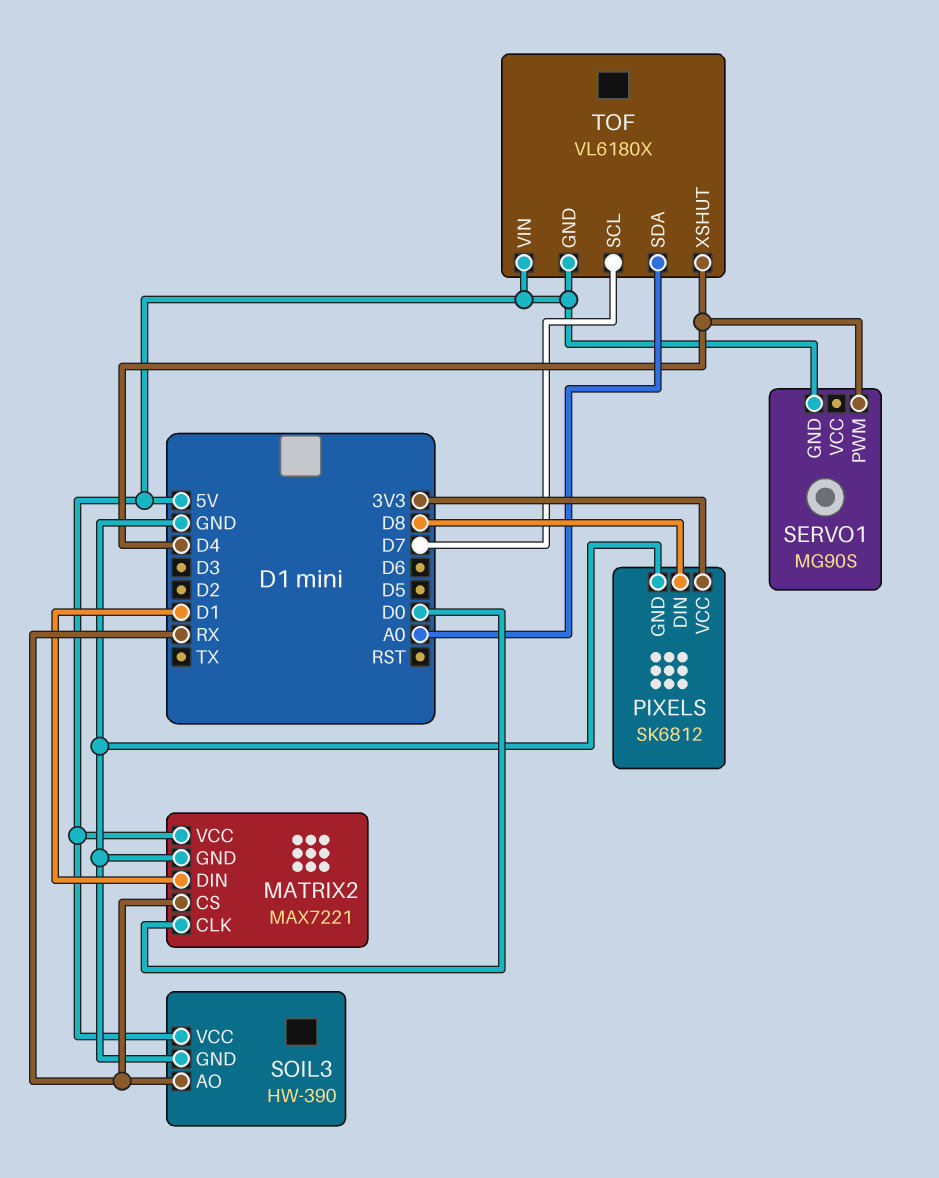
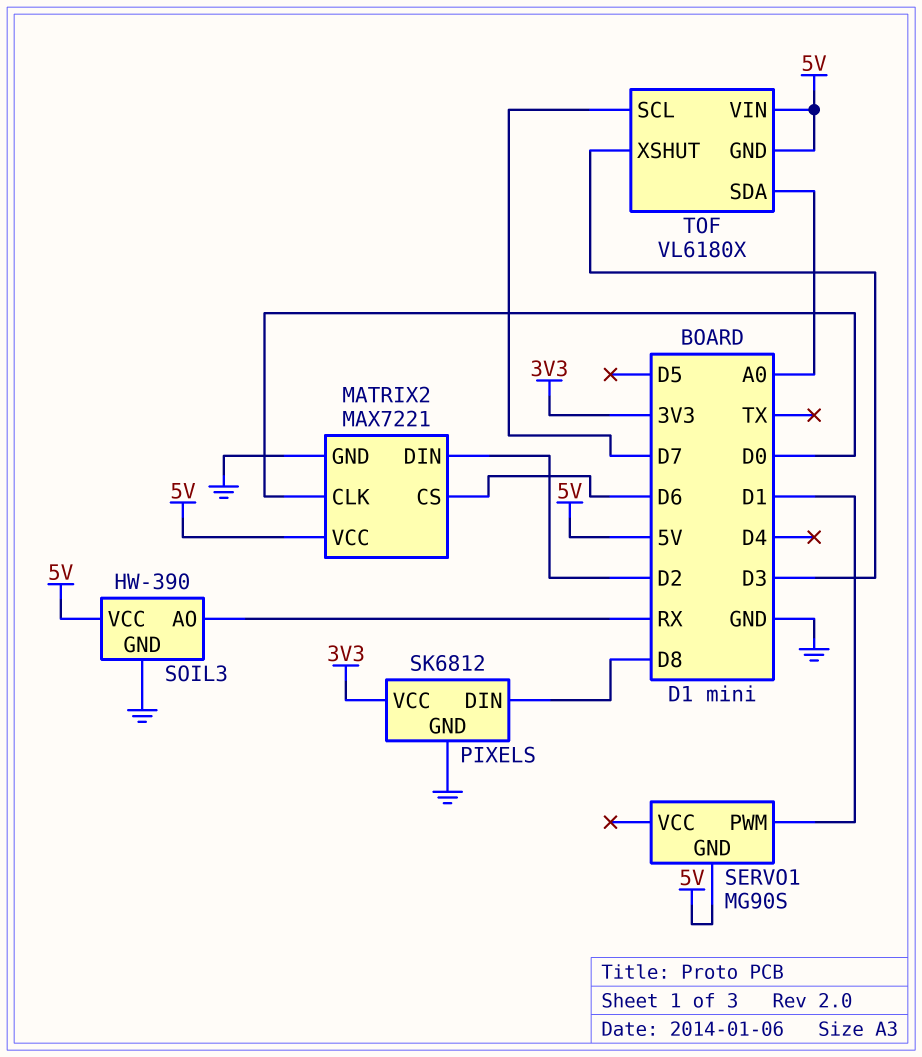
MATRIX2 pin CS: RX -> D6
MATRIX2 pin DIN: D1 -> D2
SERVO1 pin PWM: D4 -> D1
TOF pin XSHUT: D4 -> D3

